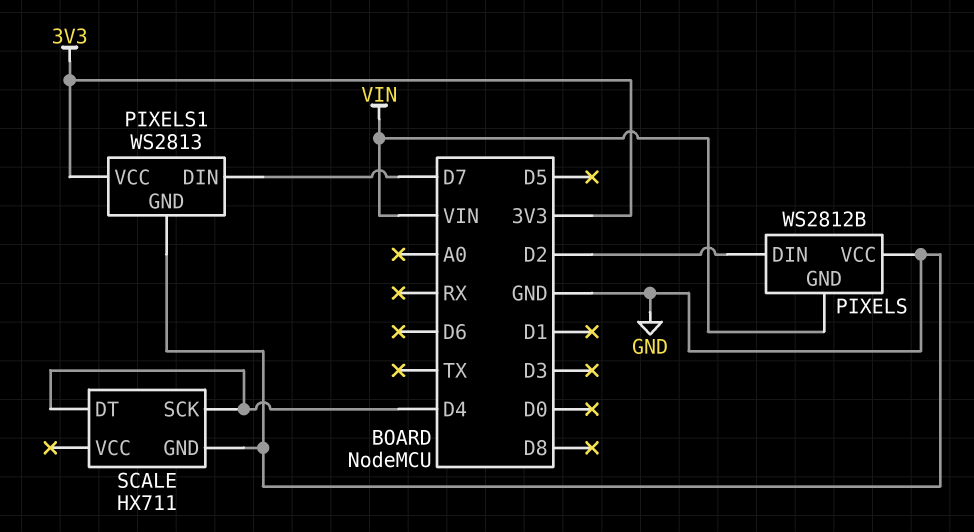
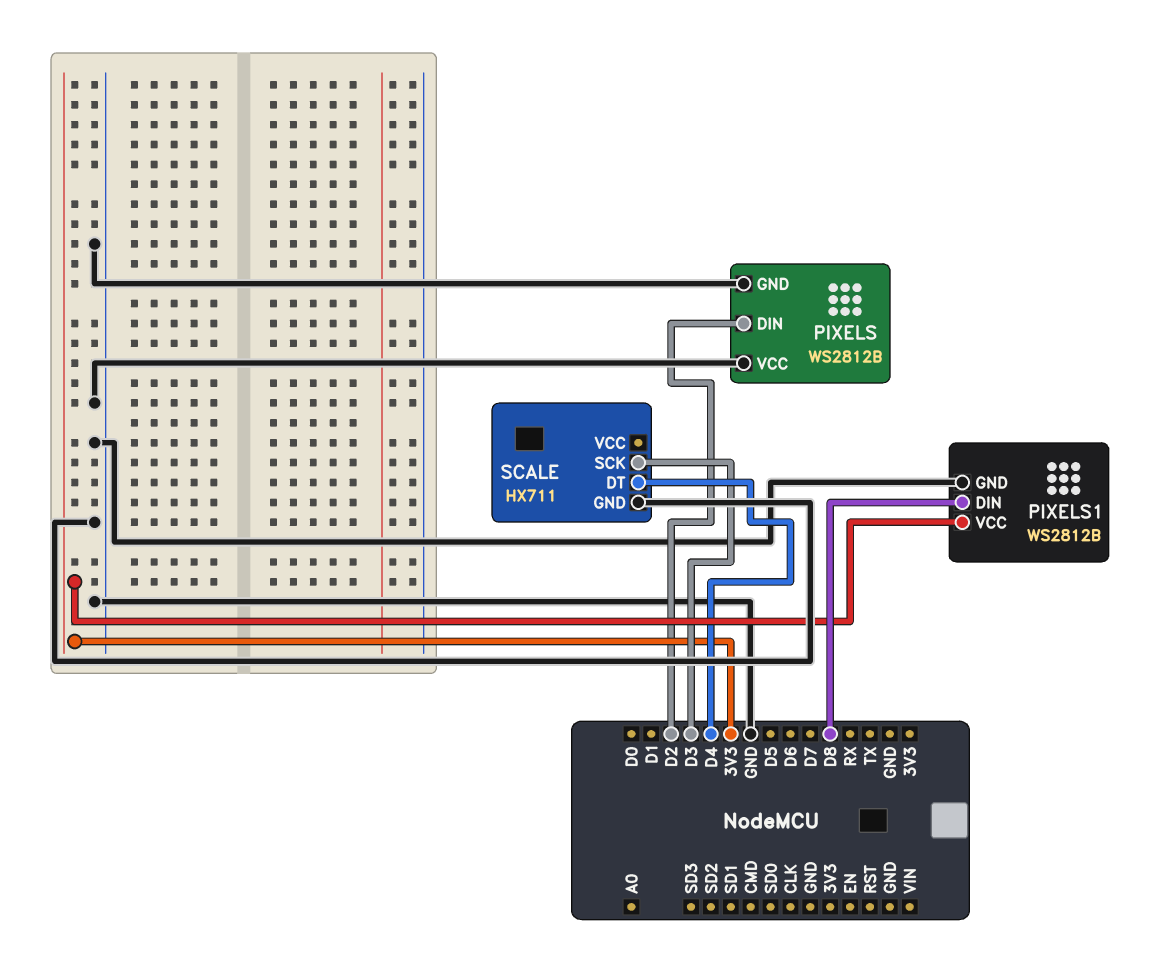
PIXELS pin GND: VIN -> GND
PIXELS1: WS2813 -> WS2812B
PIXELS1 pin DIN: D7 -> D8
SCALE pin SCK: D4 -> D3

